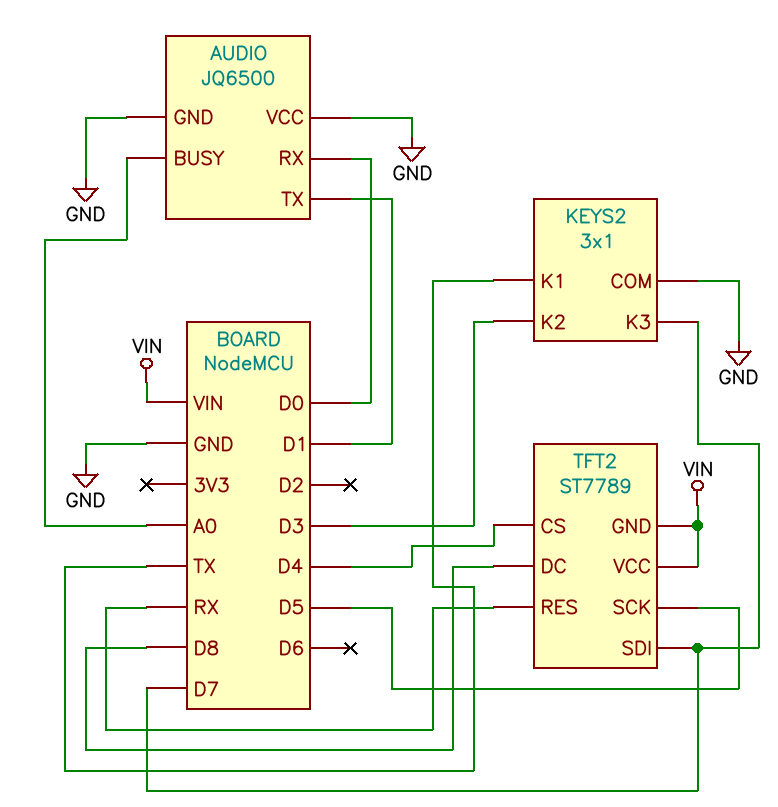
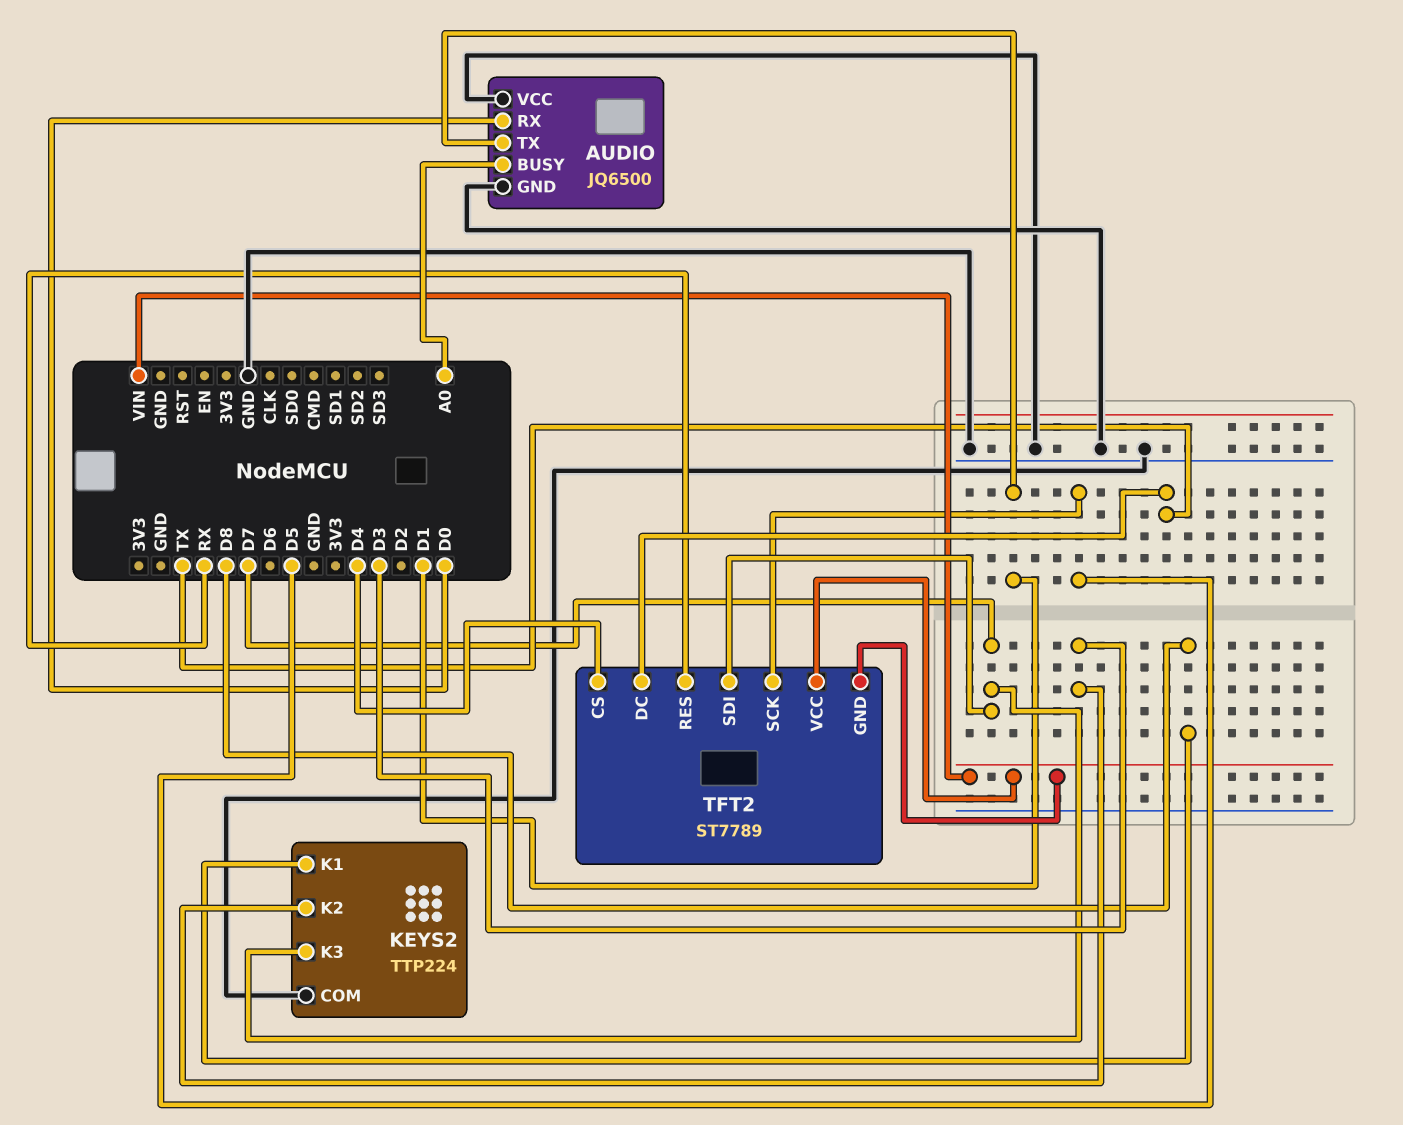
KEYS2: 3x1 -> TTP224
KEYS2 pin K1: TX -> D8
TFT2 pin DC: D8 -> TX

